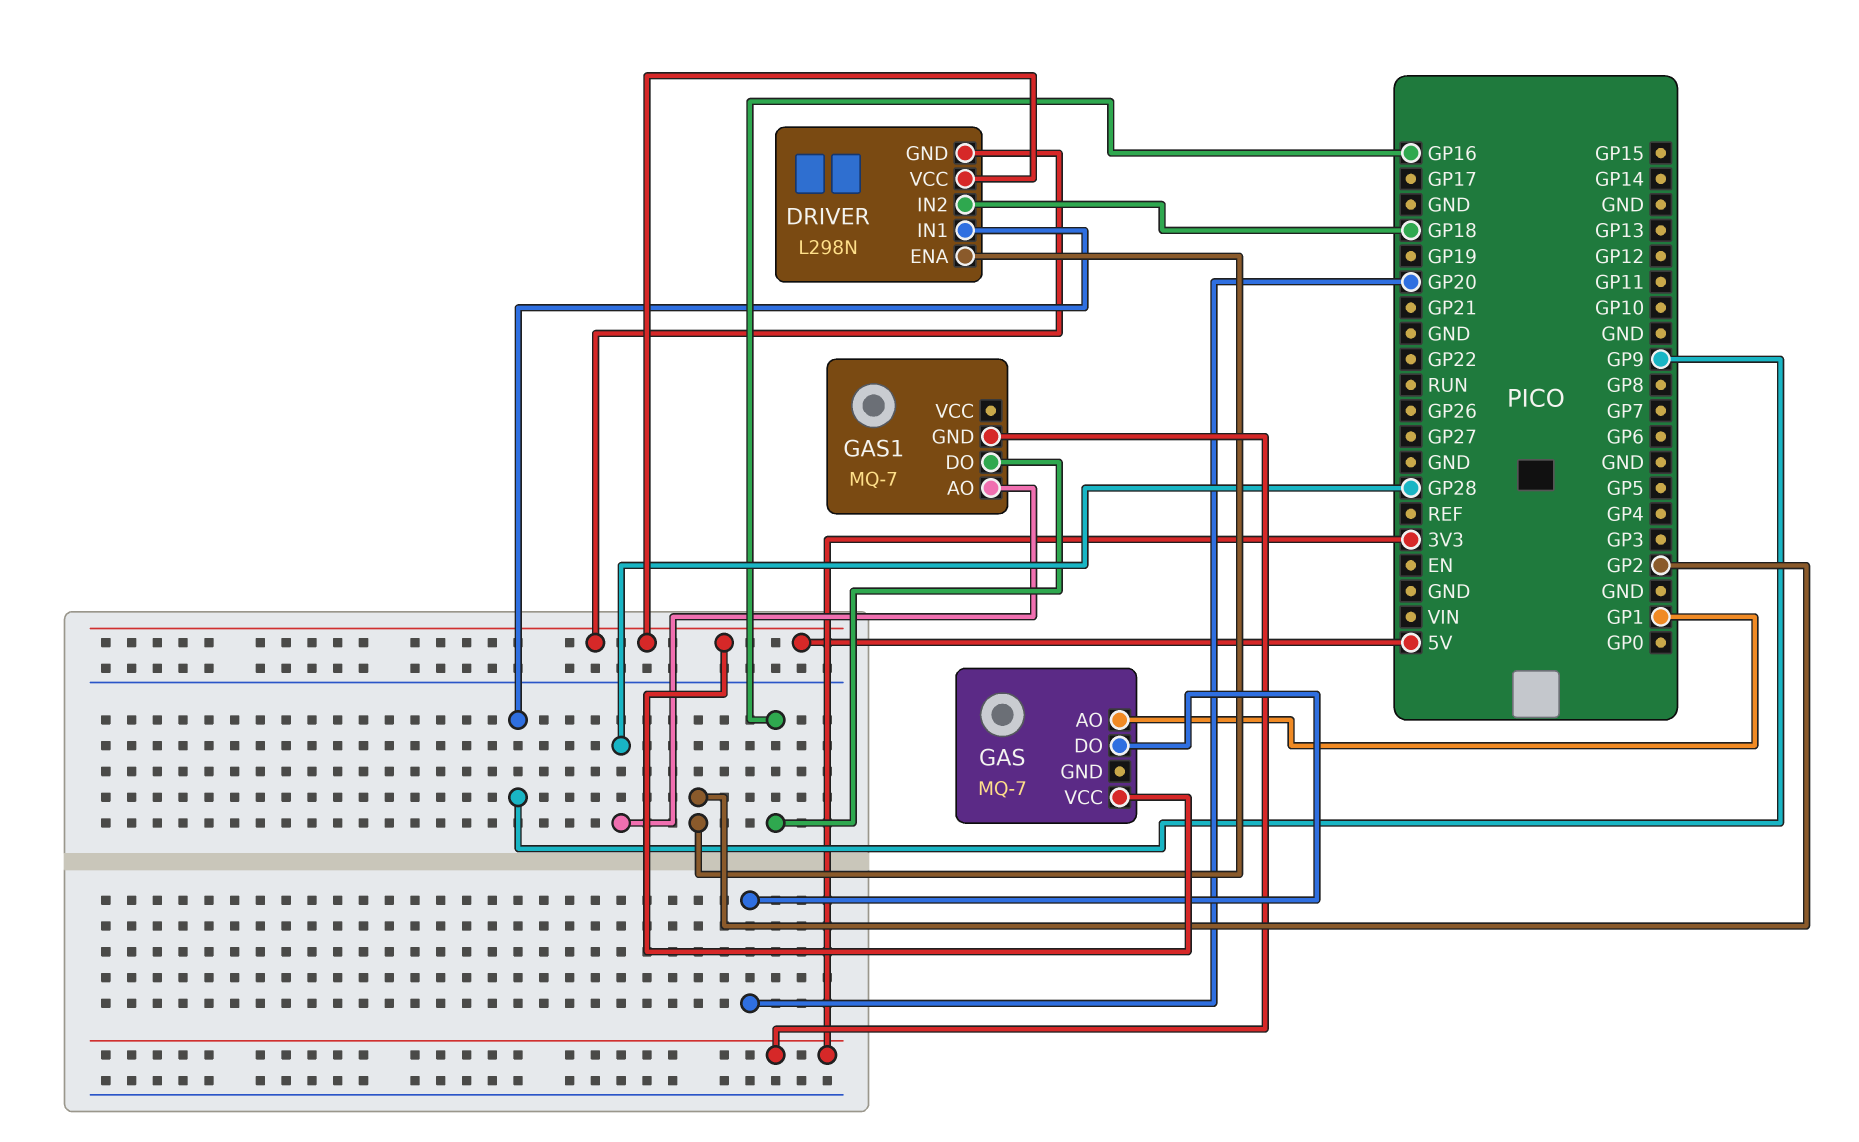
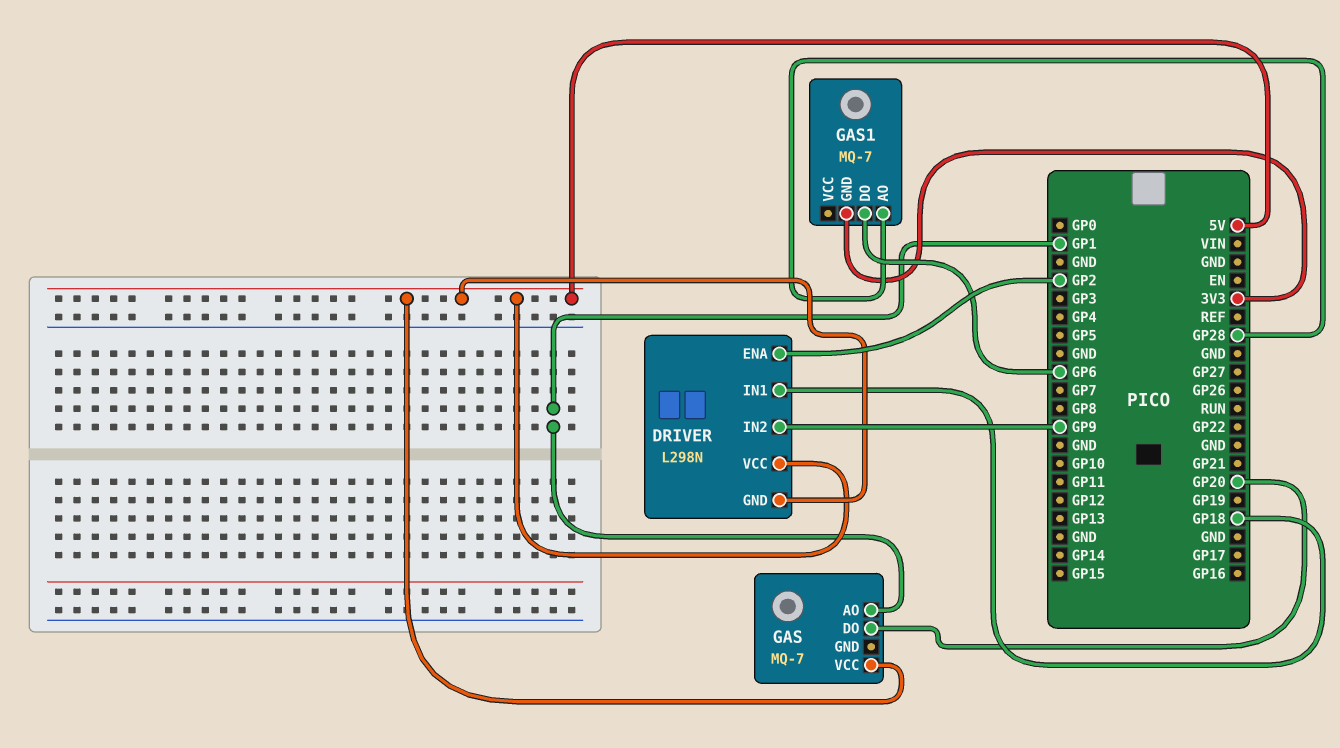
DRIVER pin IN1: GP9 -> GP18
DRIVER pin IN2: GP18 -> GP9
GAS1 pin DO: GP16 -> GP6

